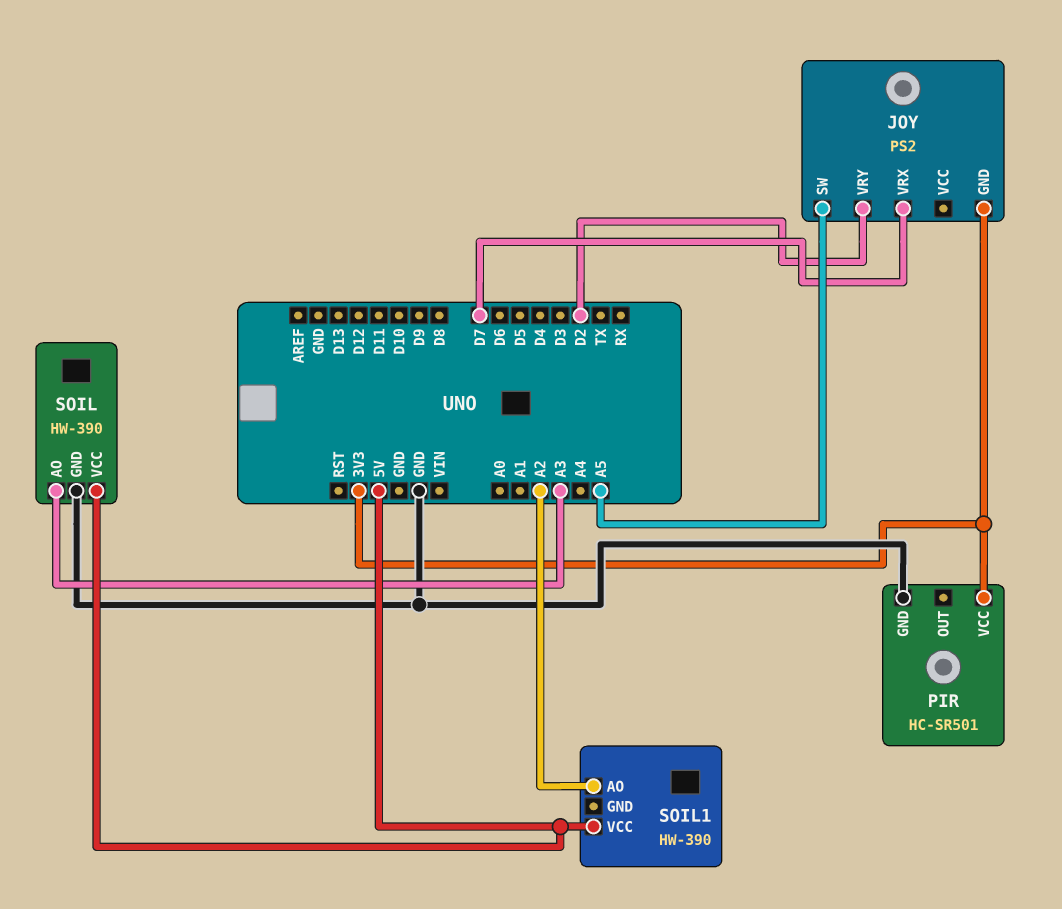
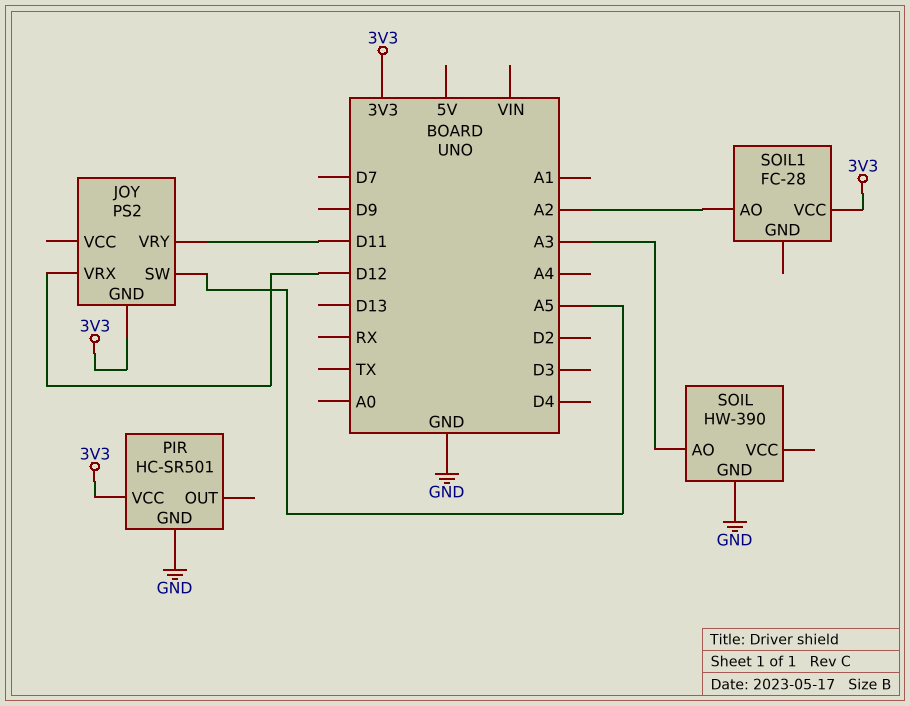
JOY pin VRX: D7 -> D12
JOY pin VRY: D2 -> D11
SOIL pin VCC: 5V -> none
SOIL1: HW-390 -> FC-28
SOIL1 pin VCC: 5V -> 3V3

